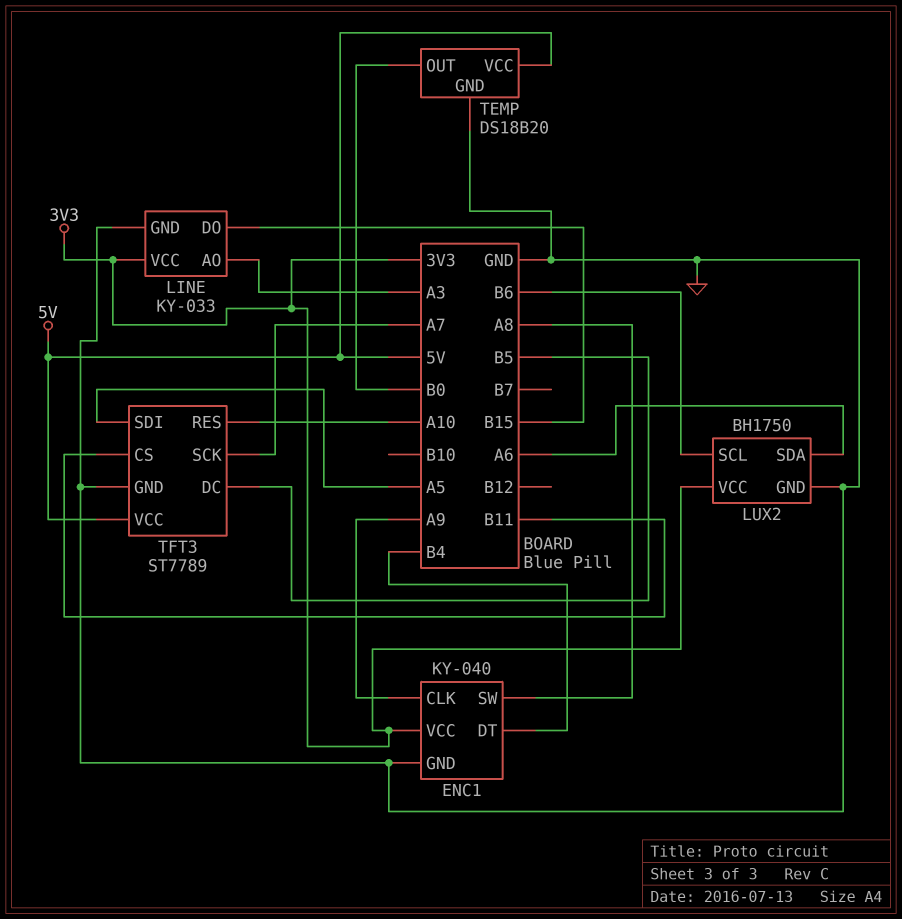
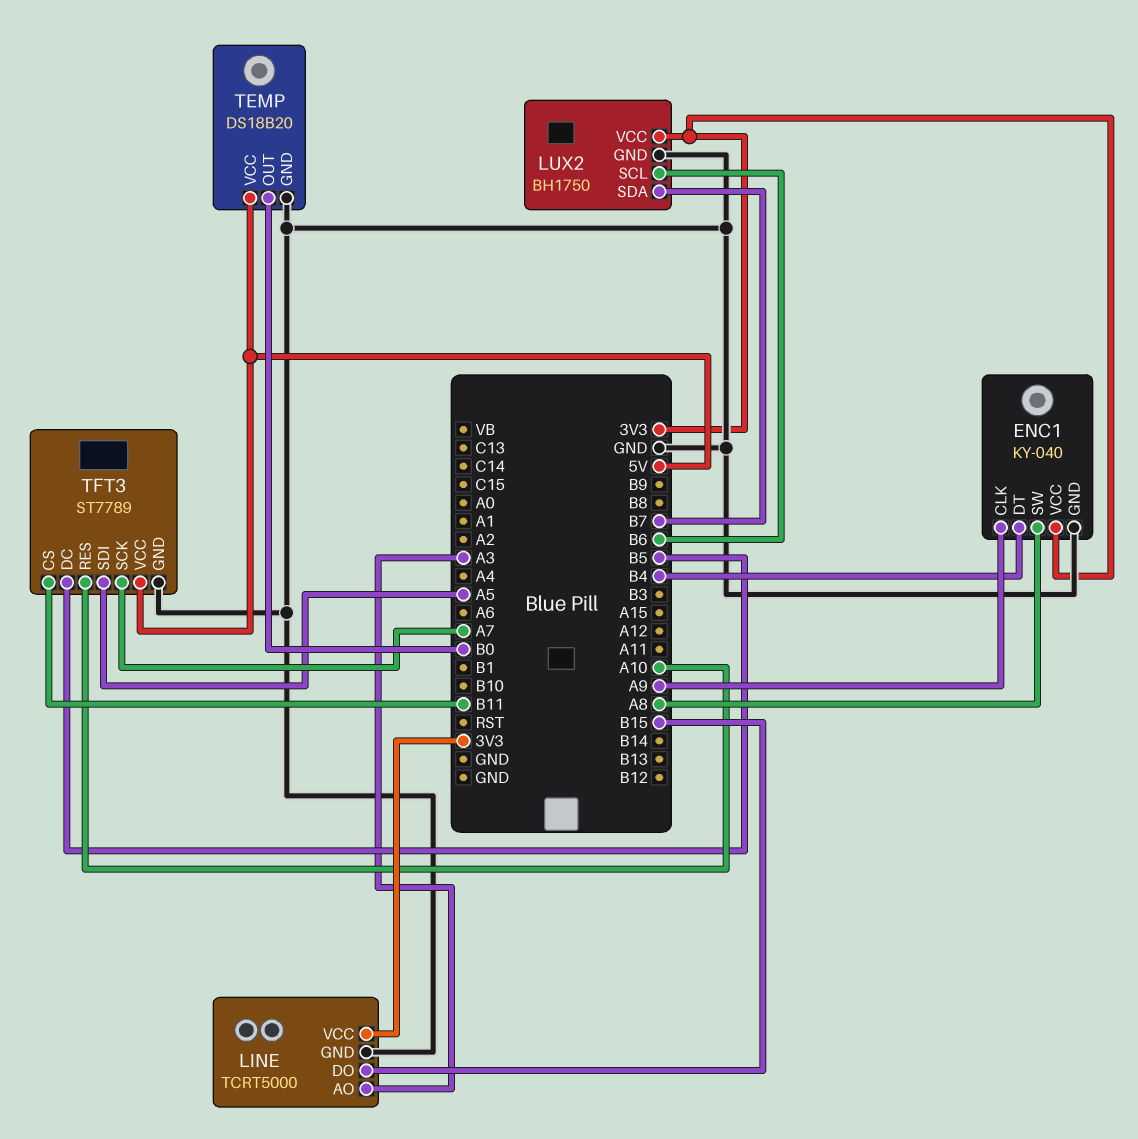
LINE: KY-033 -> TCRT5000
LUX2 pin SDA: A6 -> B7

